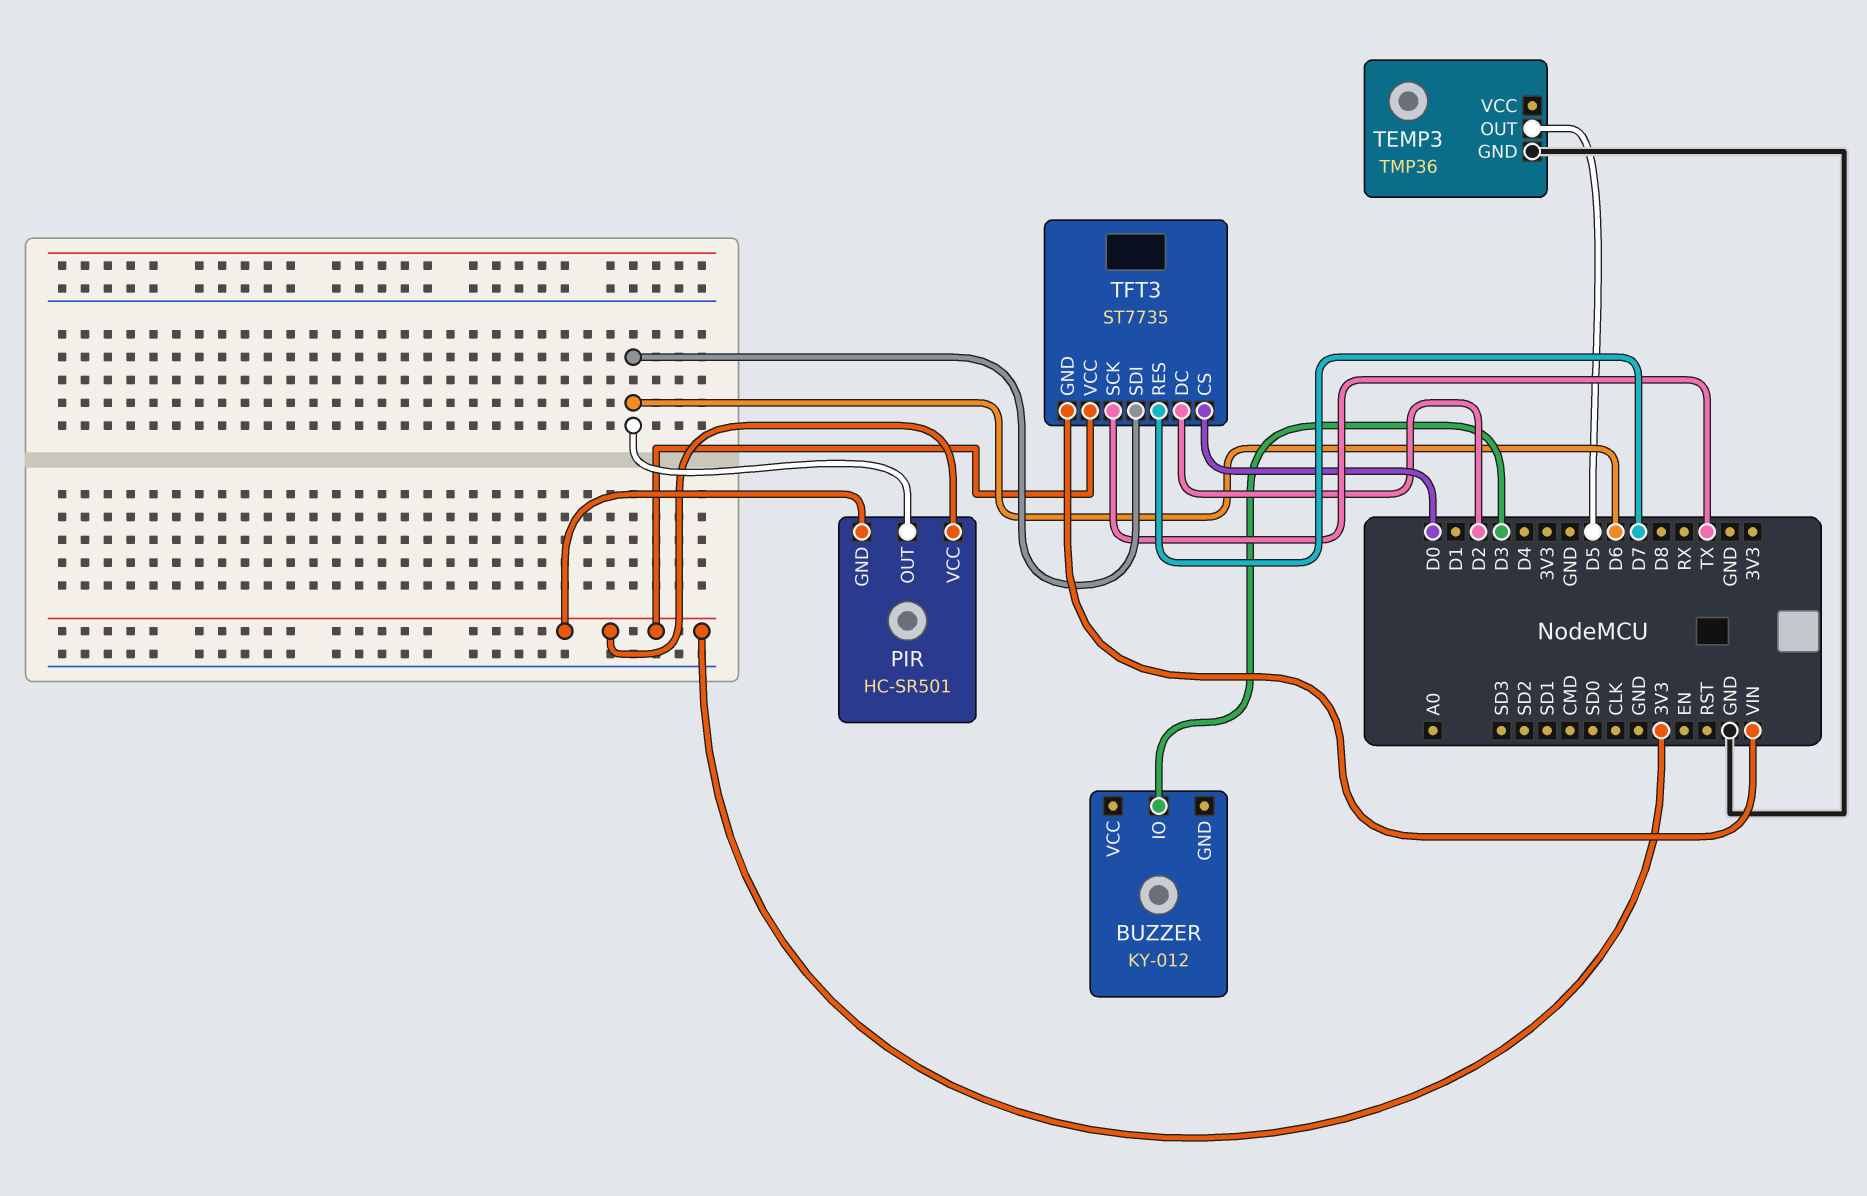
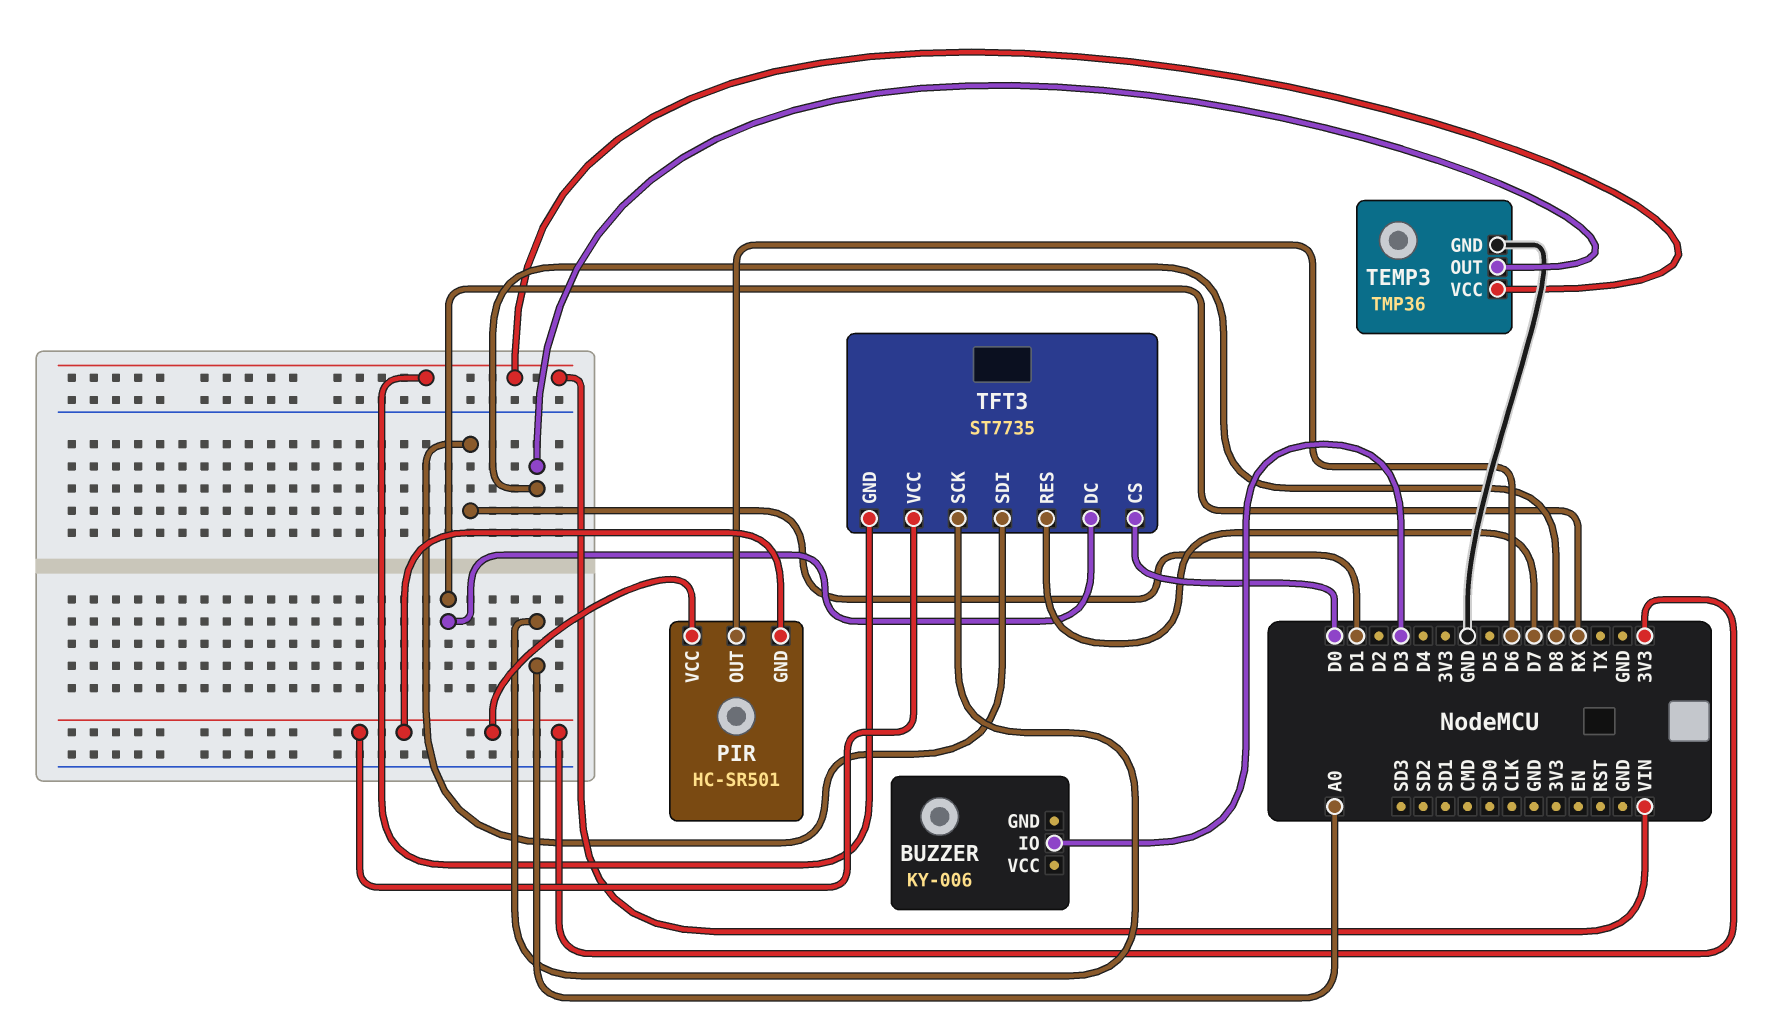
BUZZER: KY-012 -> KY-006
TEMP3 pin OUT: D5 -> D8
TEMP3 pin VCC: none -> VIN
TFT3 pin DC: D2 -> RX
TFT3 pin SCK: TX -> A0
TFT3 pin SDI: D6 -> D1

